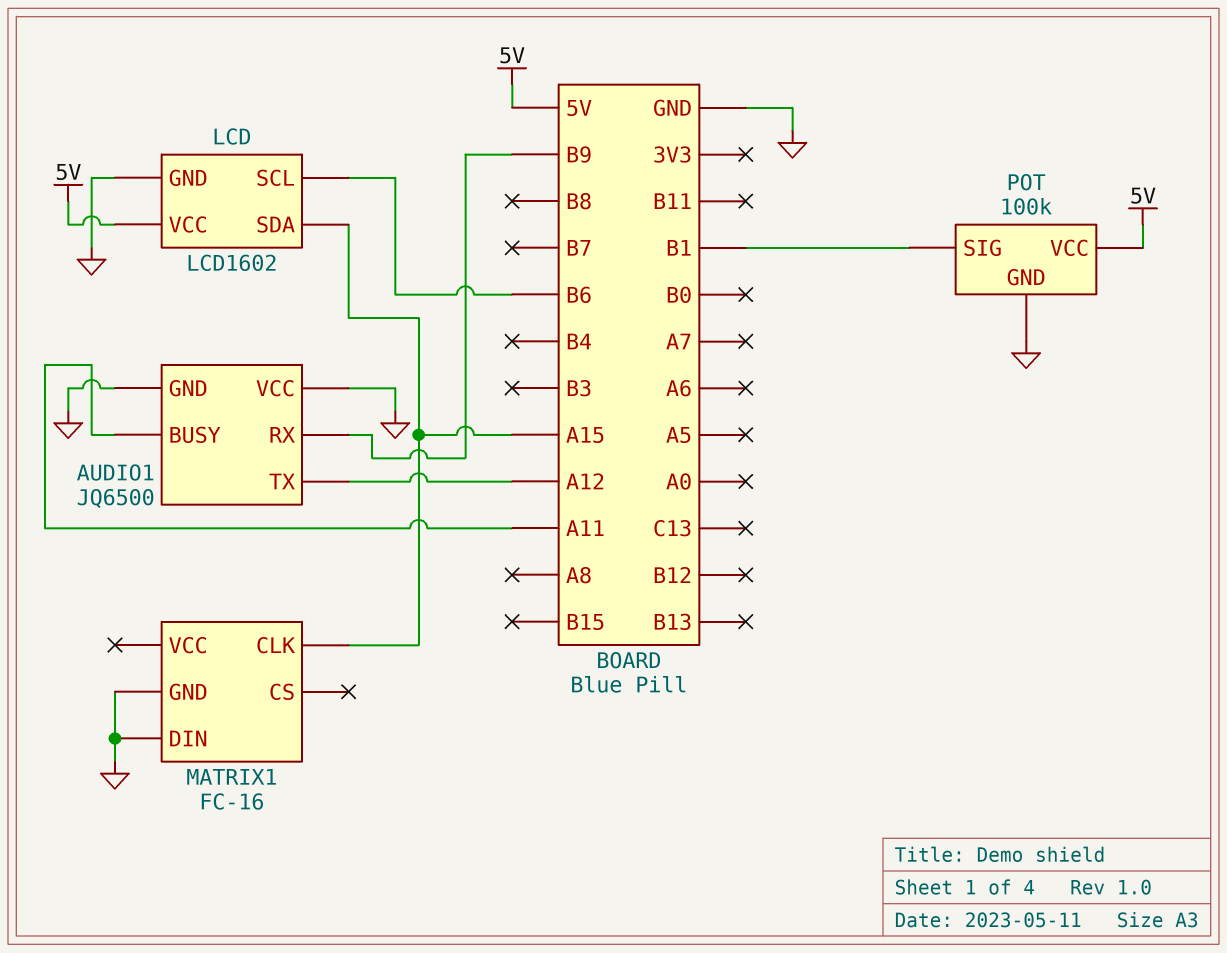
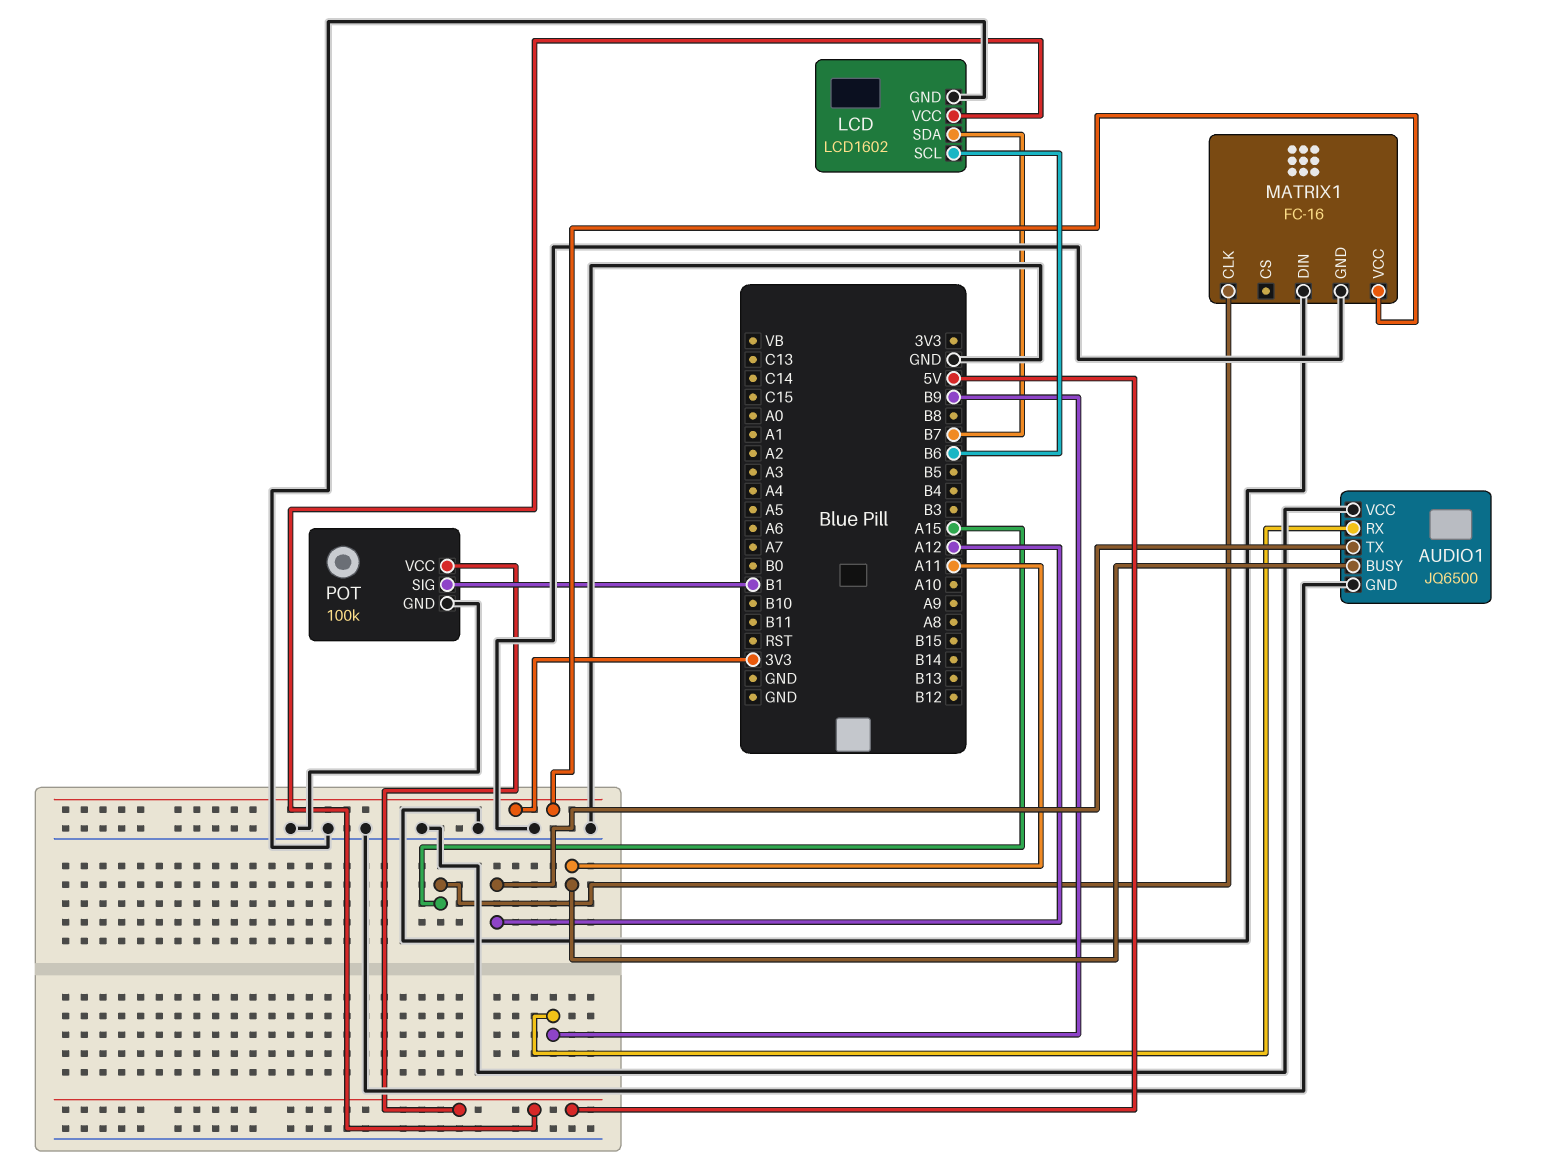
LCD pin SDA: A15 -> B7
MATRIX1 pin VCC: none -> 3V3

